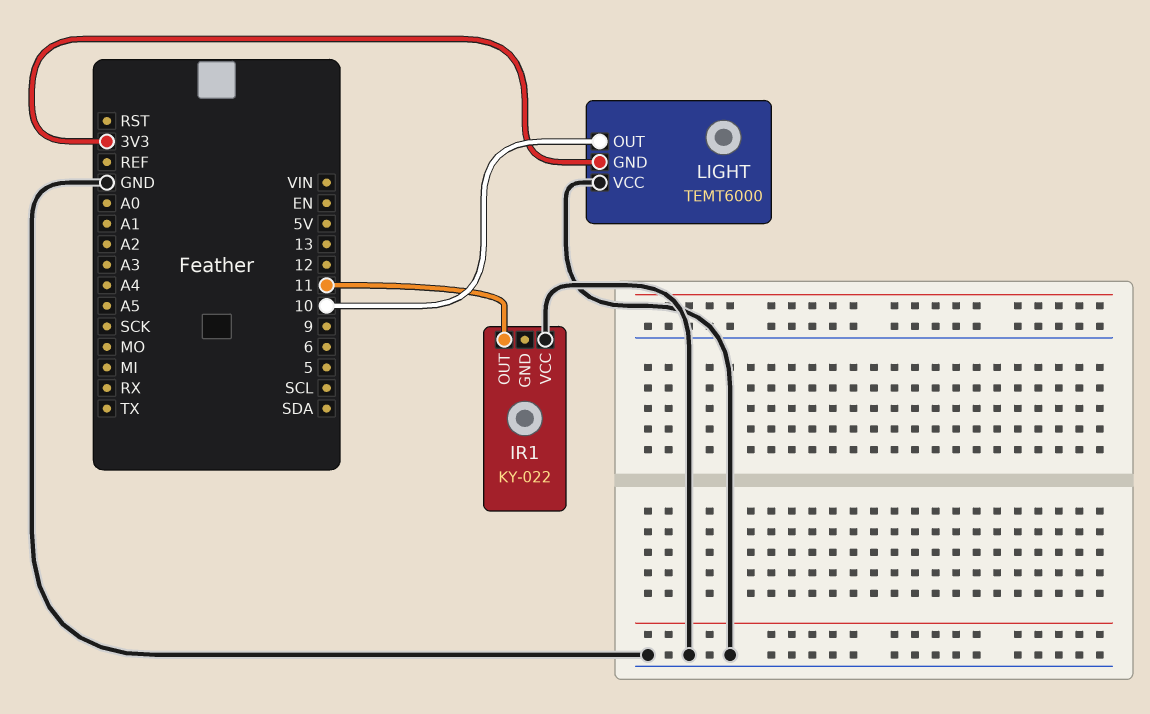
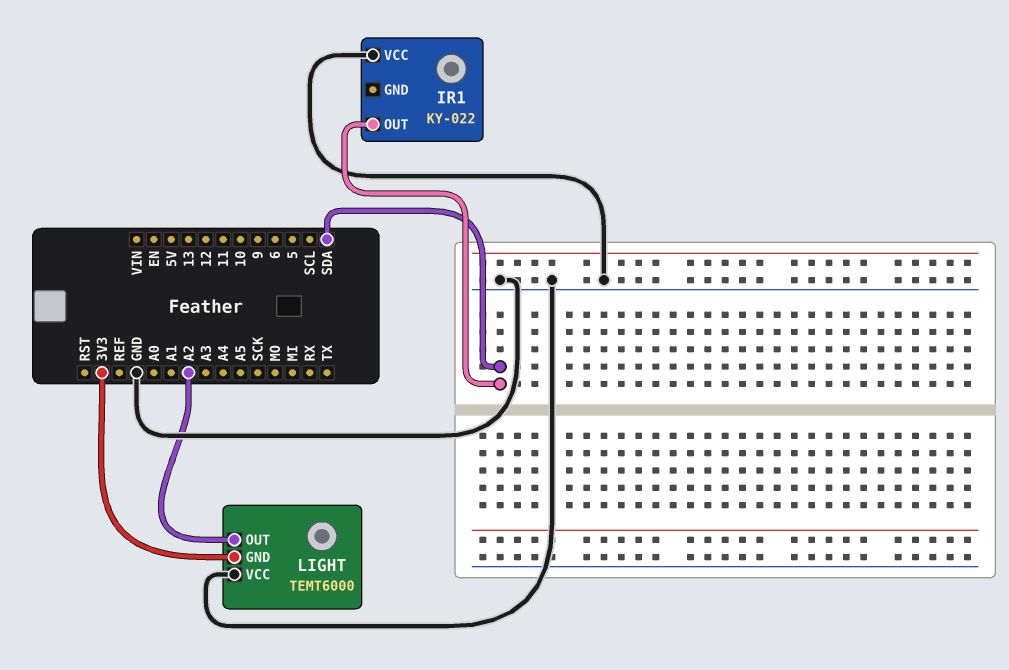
IR1 pin OUT: 11 -> SDA
LIGHT pin OUT: 10 -> A2

